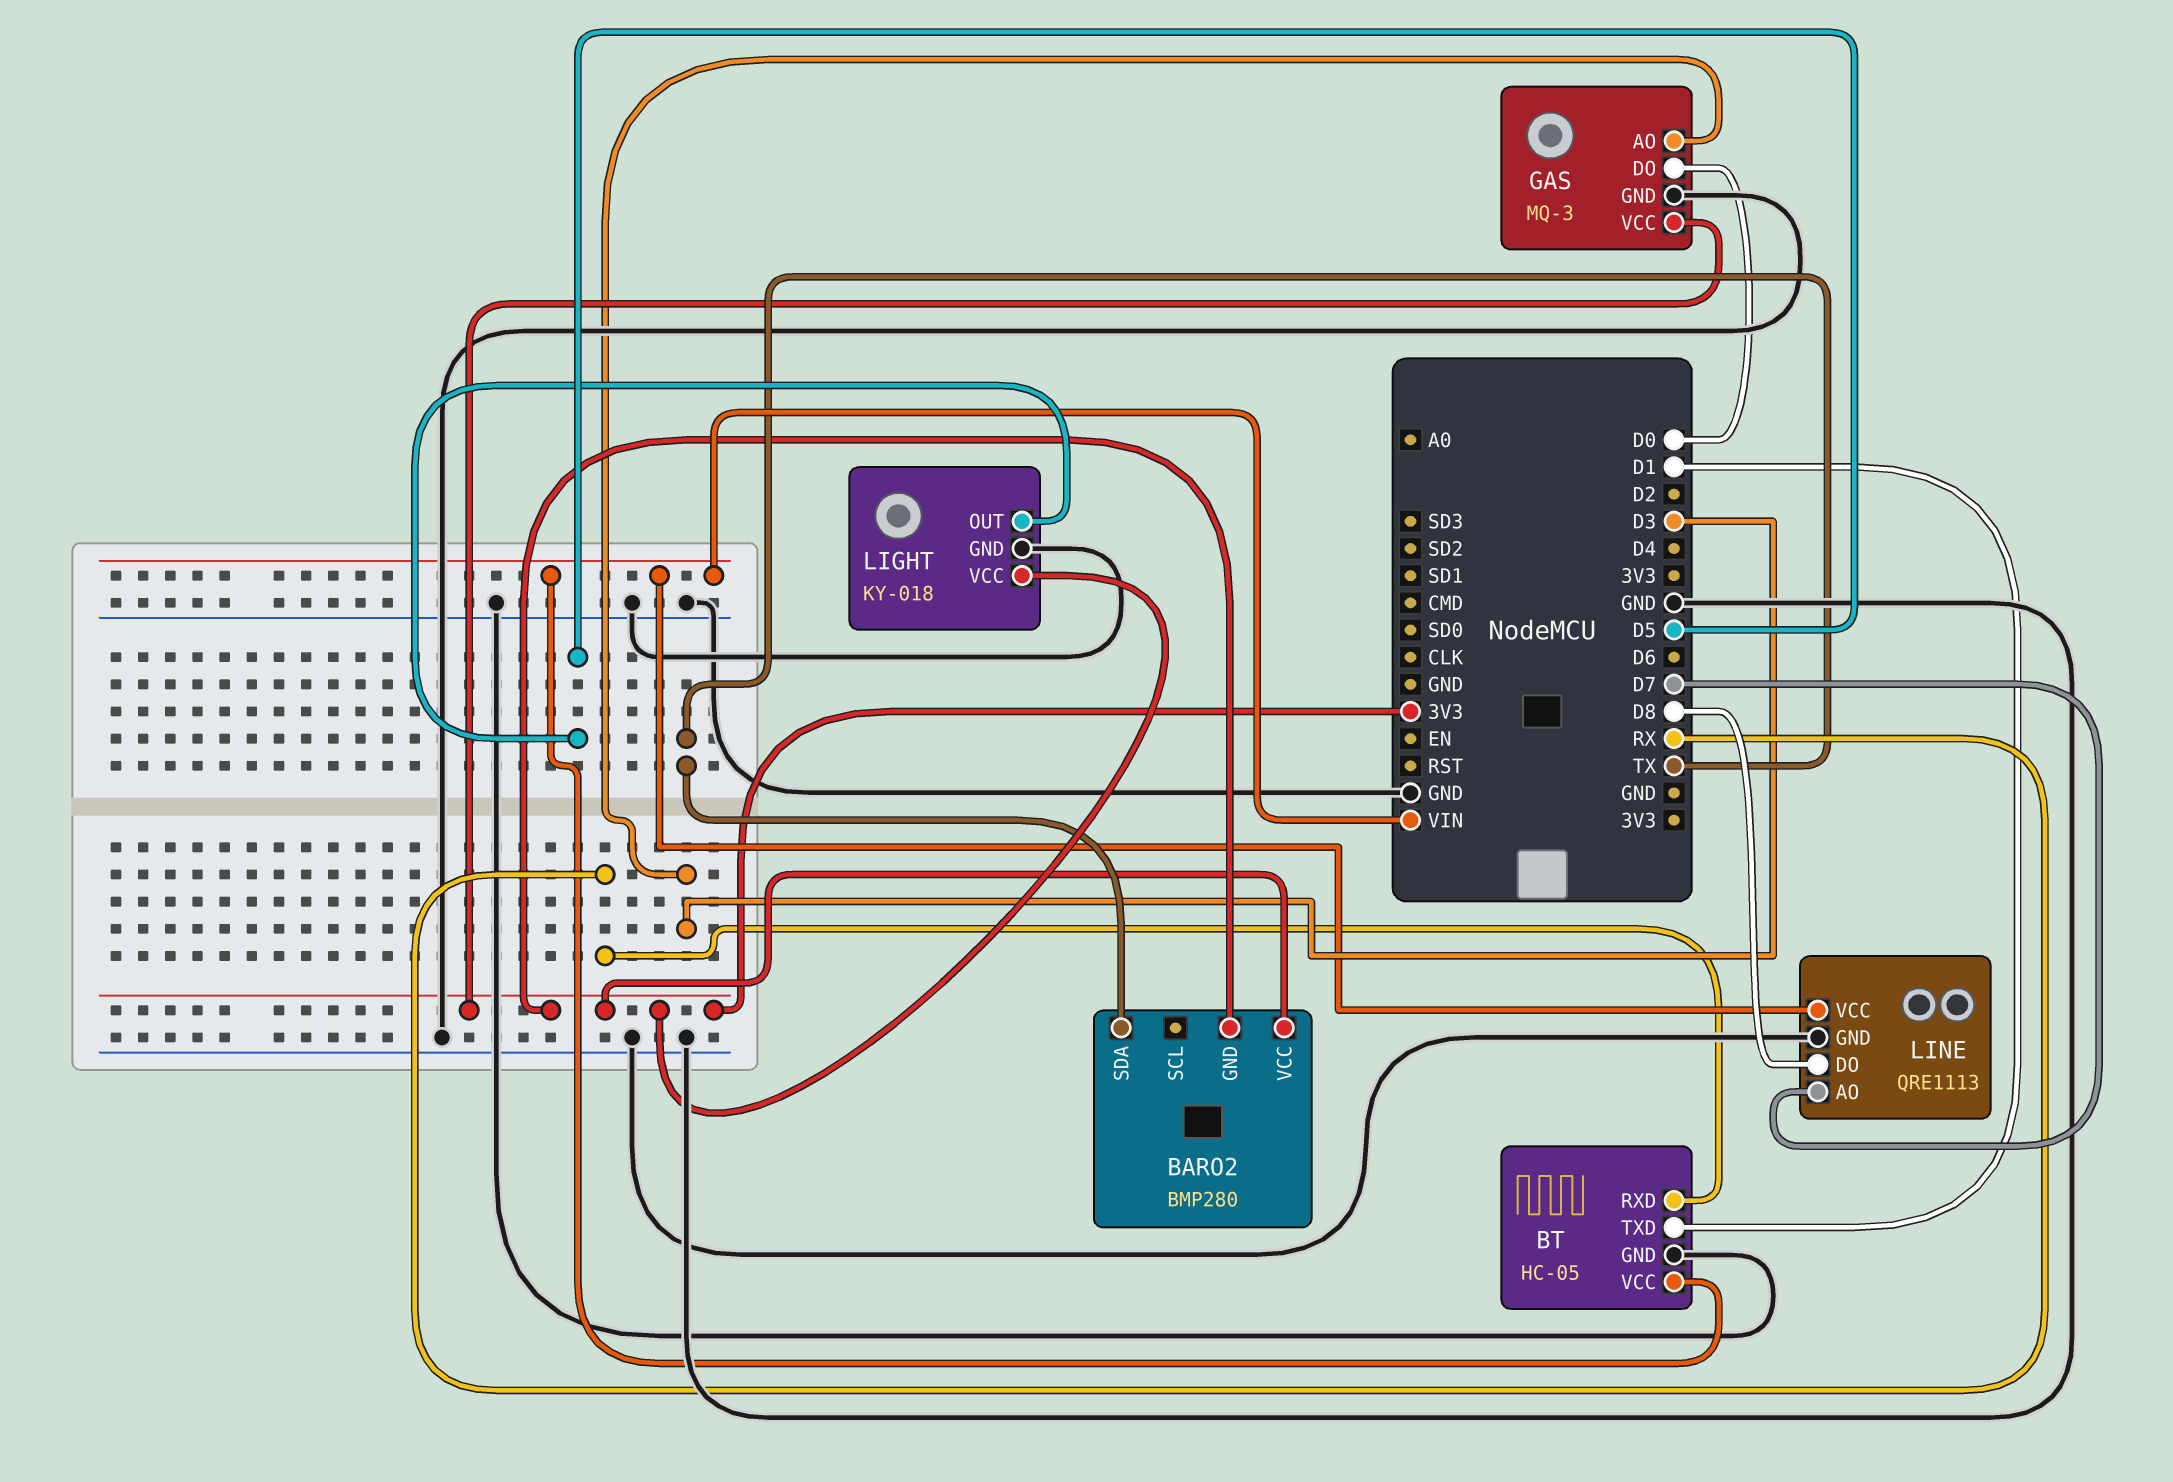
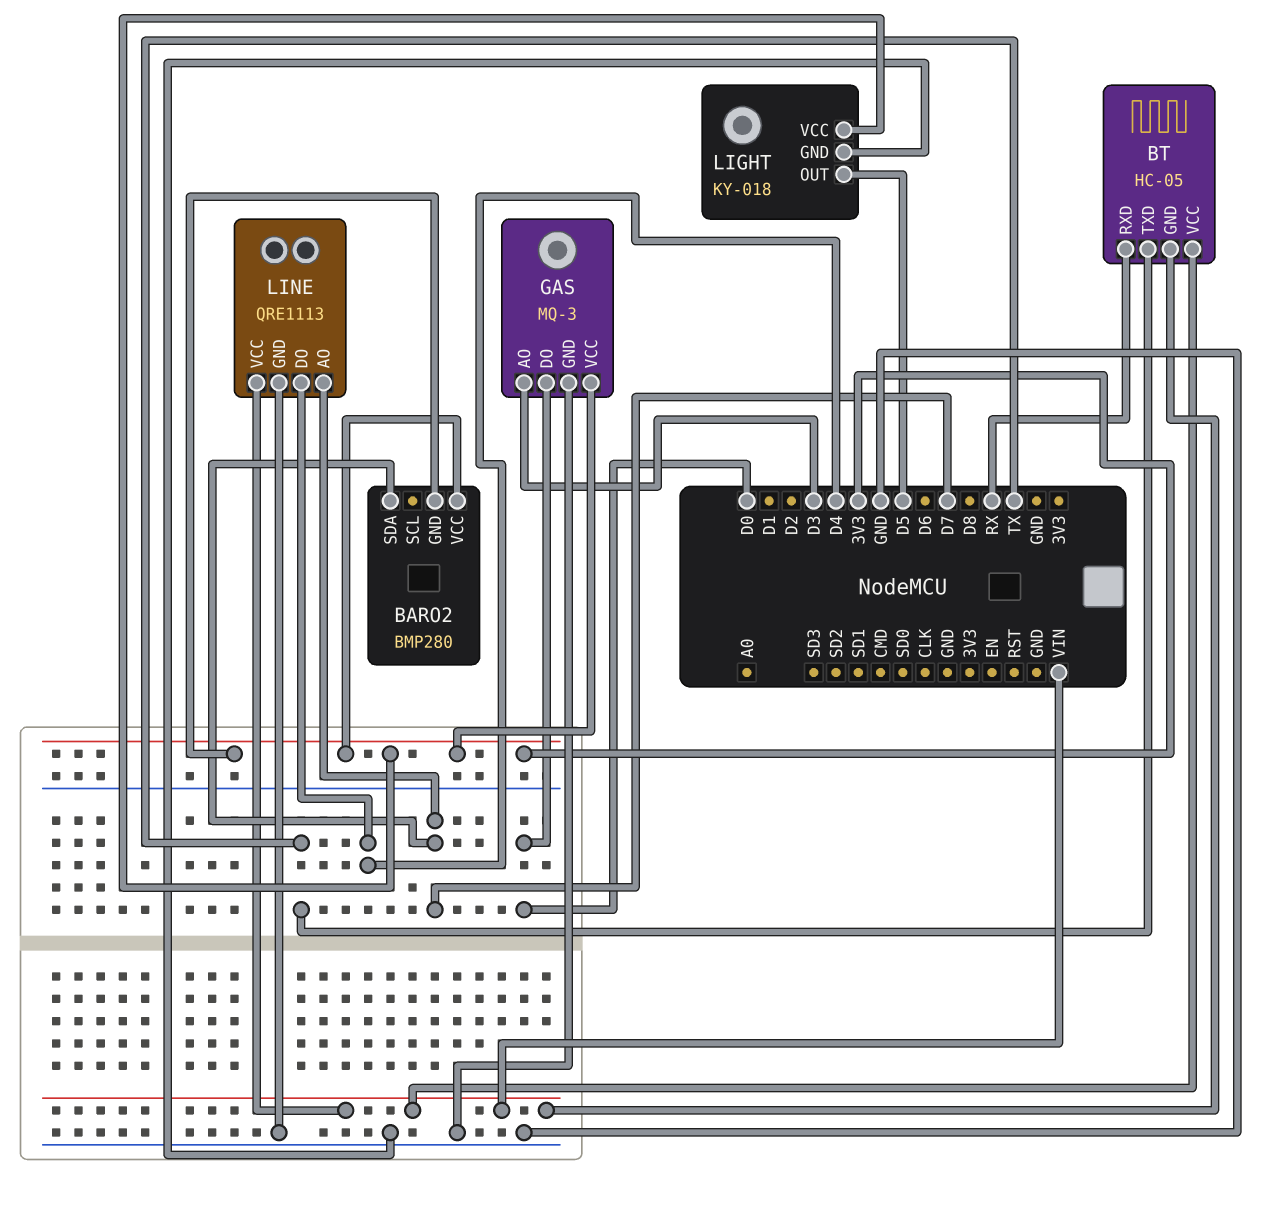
BARO2 pin SDA: TX -> D7
BT pin GND: GND -> VIN
BT pin TXD: D1 -> TX
LINE pin DO: D8 -> D4

